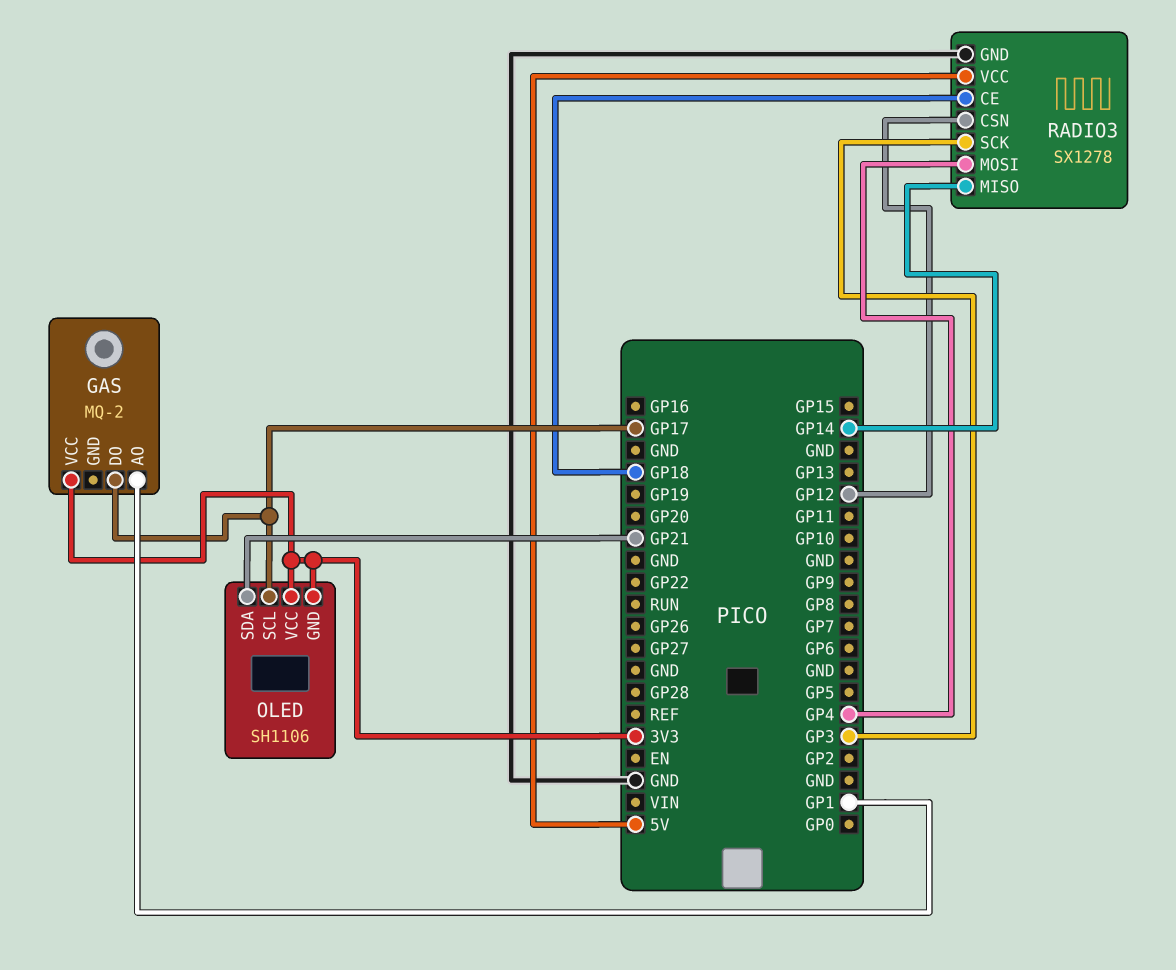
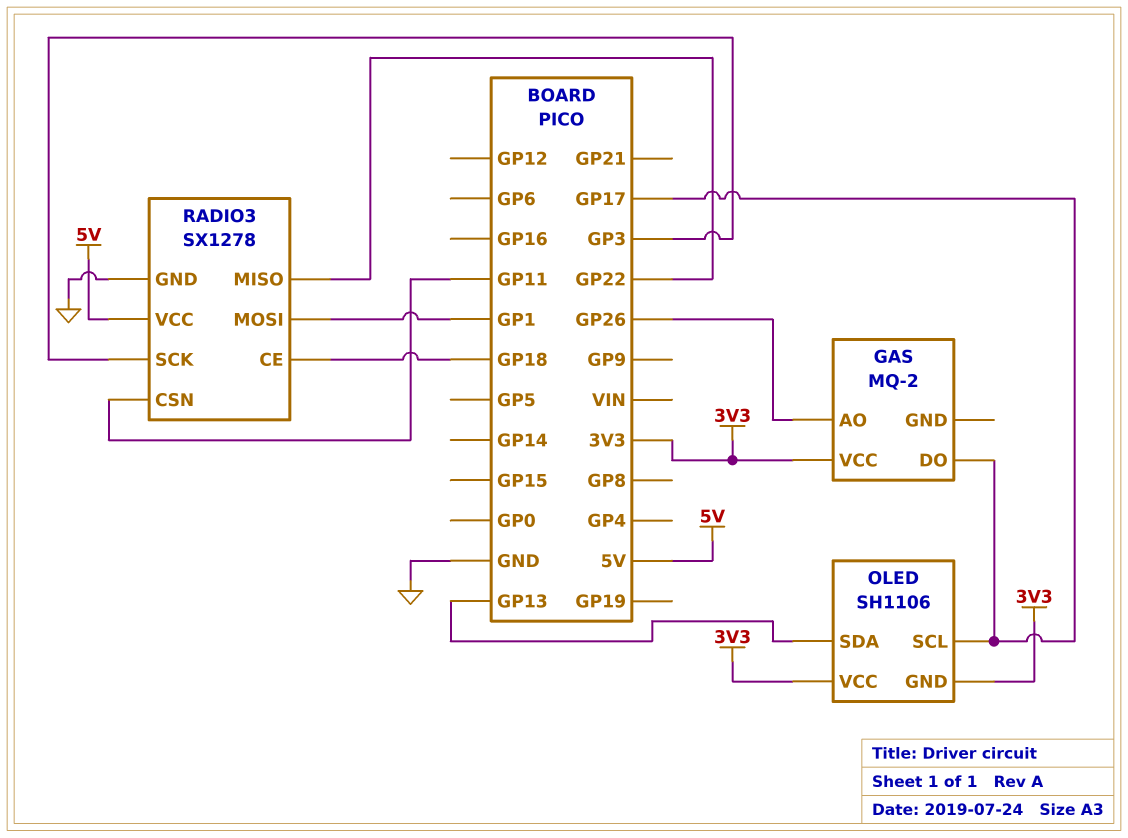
GAS pin AO: GP1 -> GP26
OLED pin SDA: GP21 -> GP13
RADIO3 pin CSN: GP12 -> GP11
RADIO3 pin MISO: GP14 -> GP22
RADIO3 pin MOSI: GP4 -> GP1

